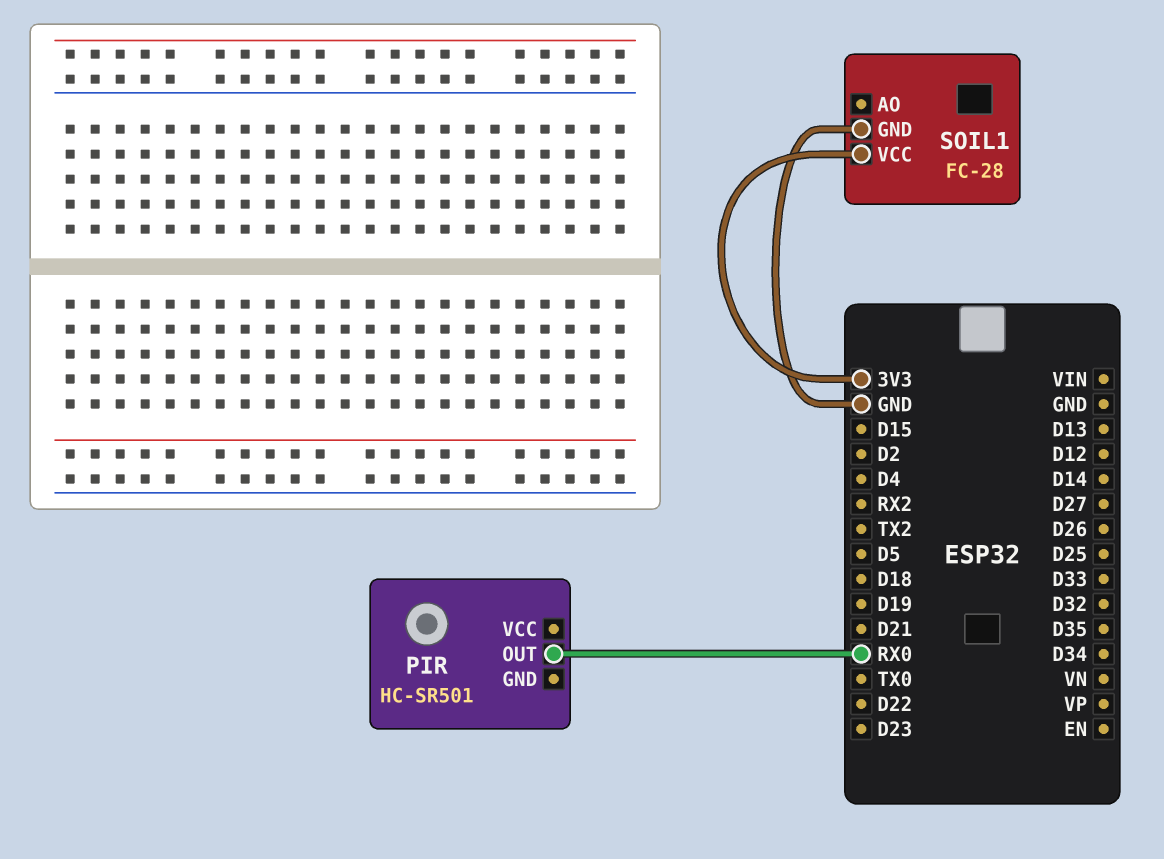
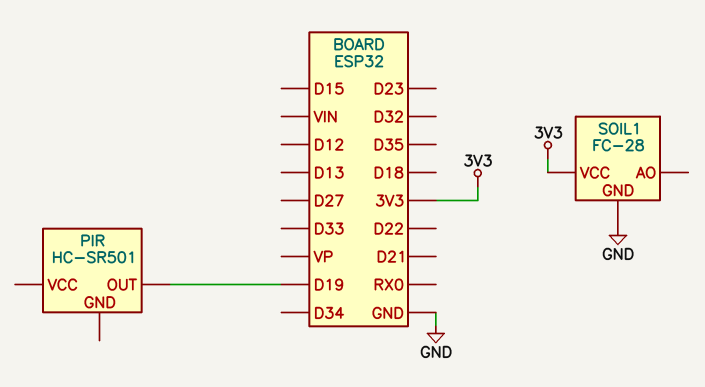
PIR pin OUT: RX0 -> D19

